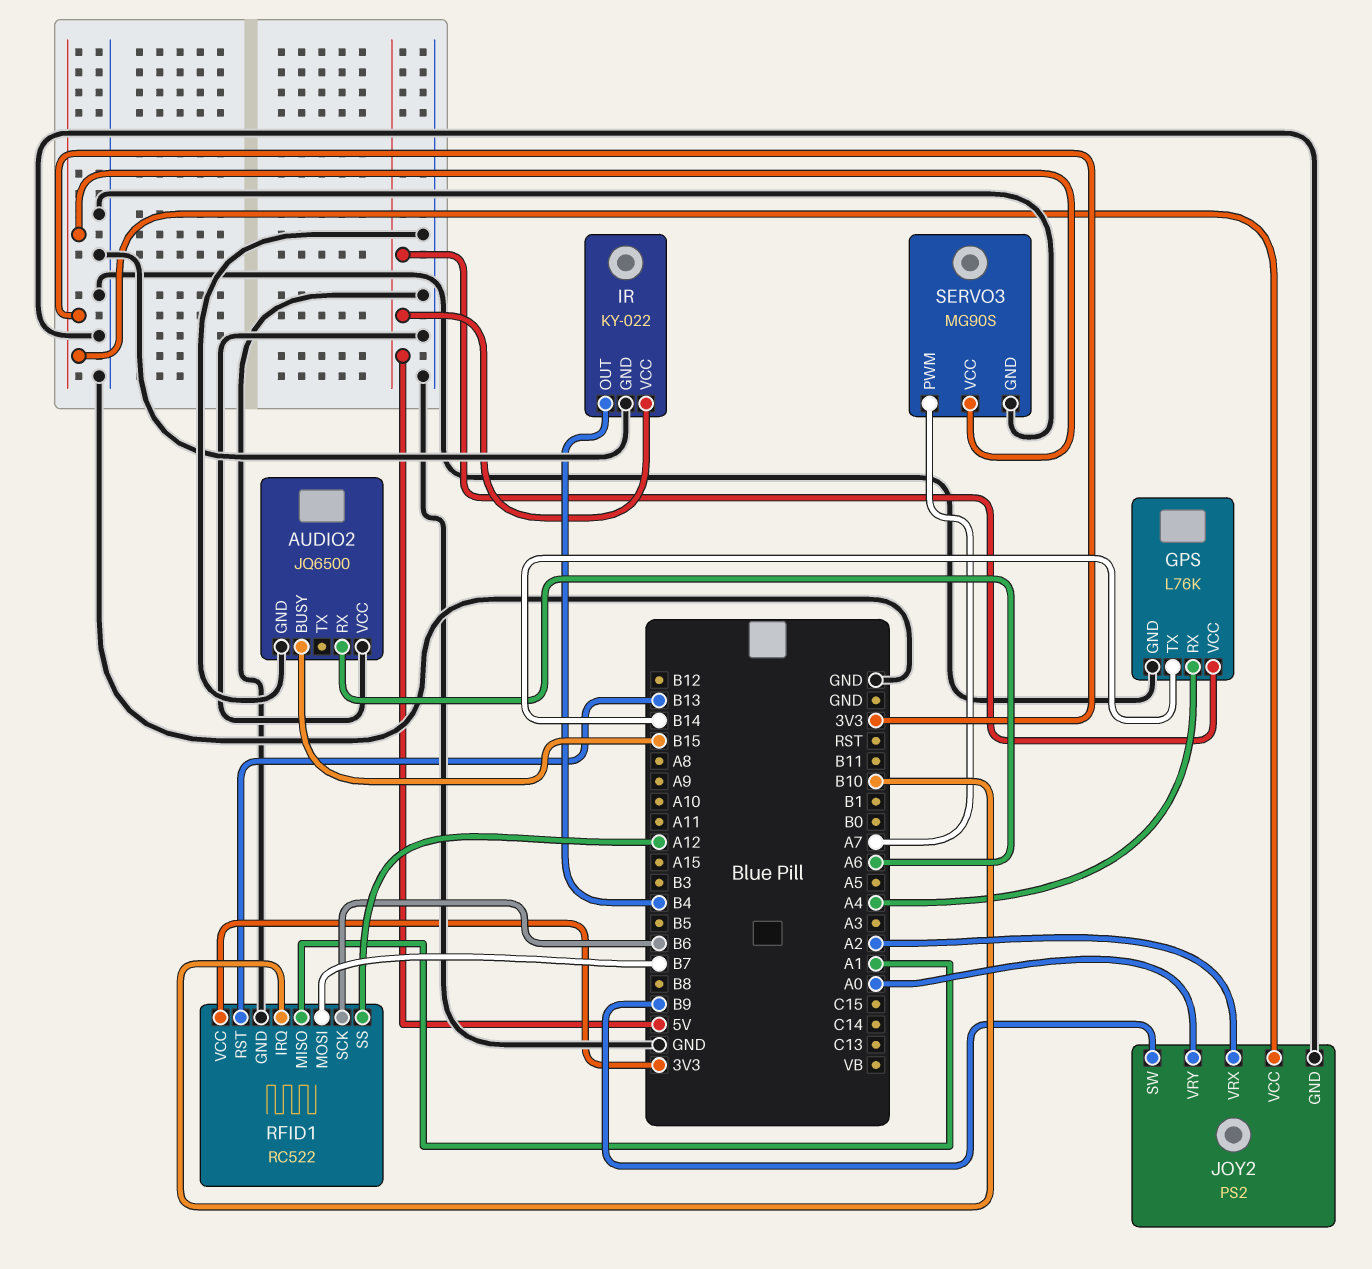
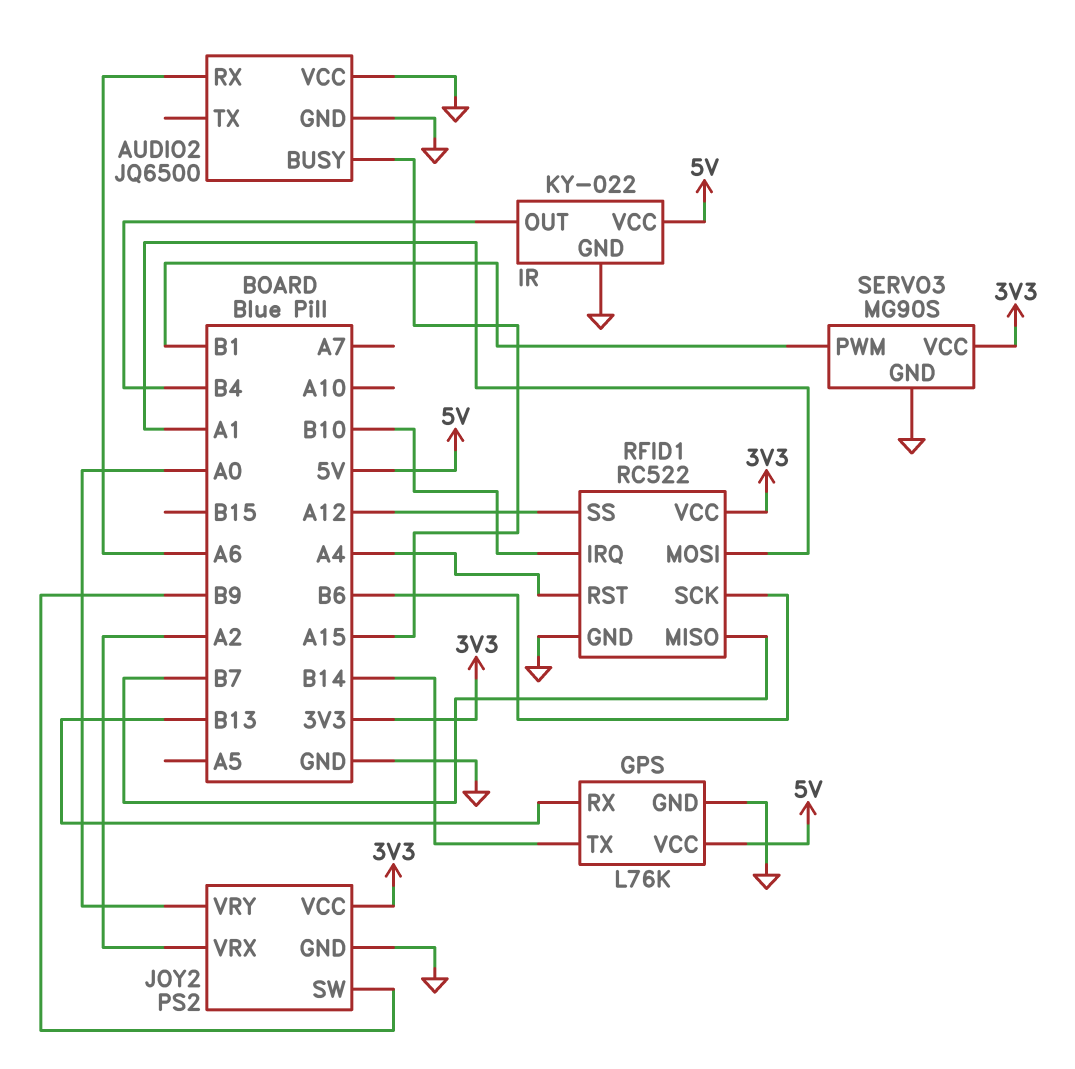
AUDIO2 pin BUSY: B15 -> A15
GPS pin RX: A4 -> B13
RFID1 pin MISO: A1 -> B7
RFID1 pin MOSI: B7 -> A1
RFID1 pin RST: B13 -> A4
SERVO3 pin PWM: A7 -> B1

